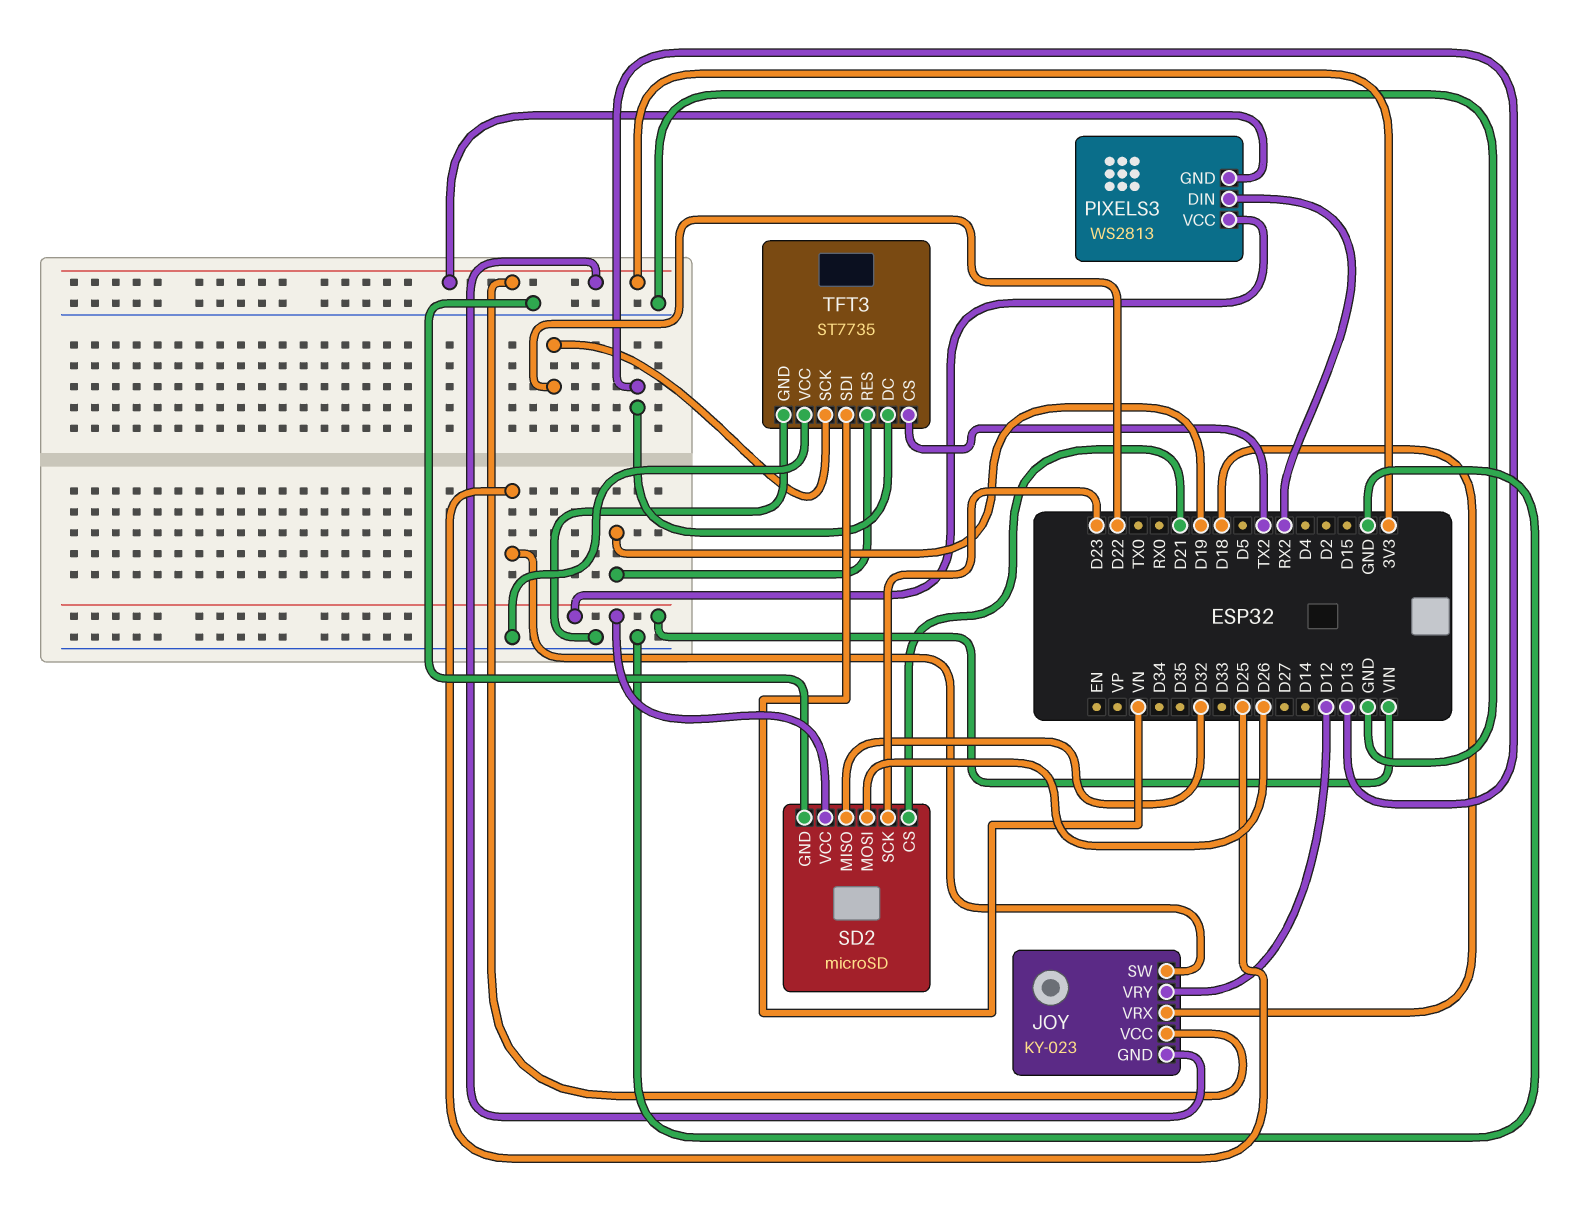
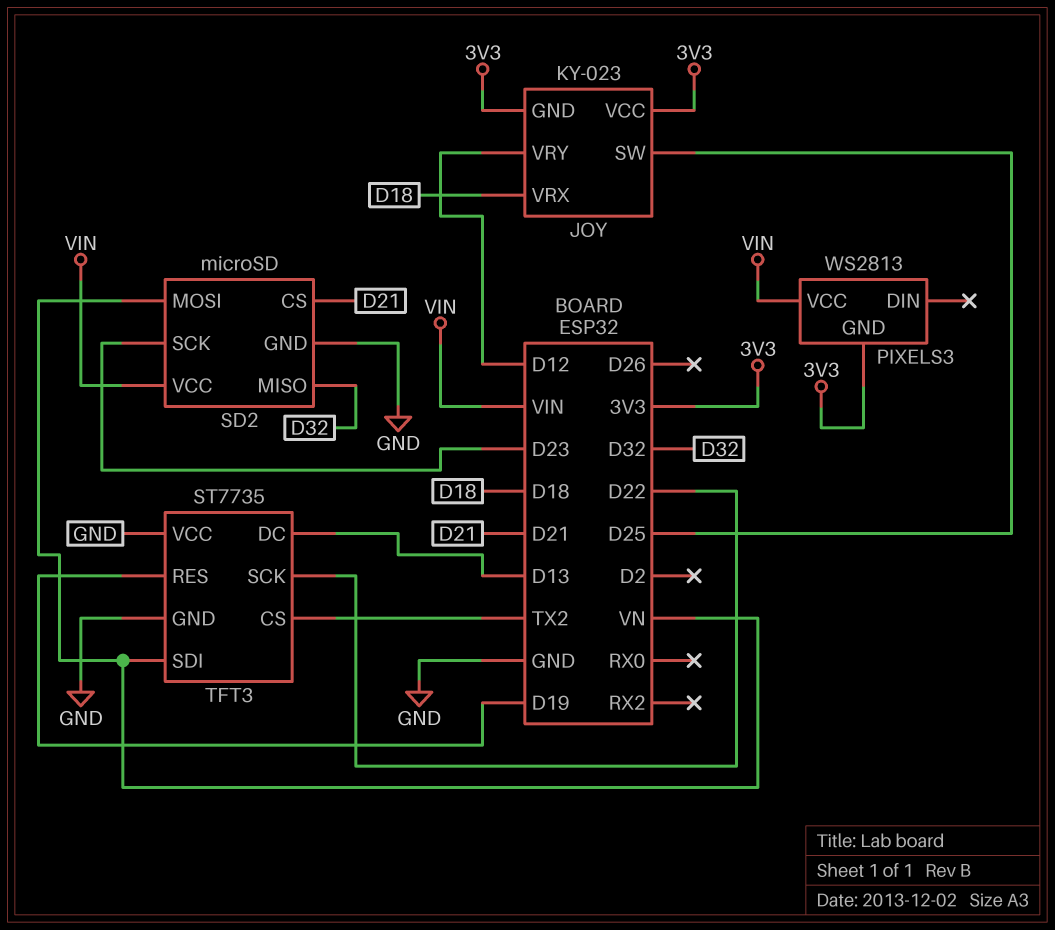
PIXELS3 pin DIN: RX2 -> none
SD2 pin MOSI: D26 -> VN

